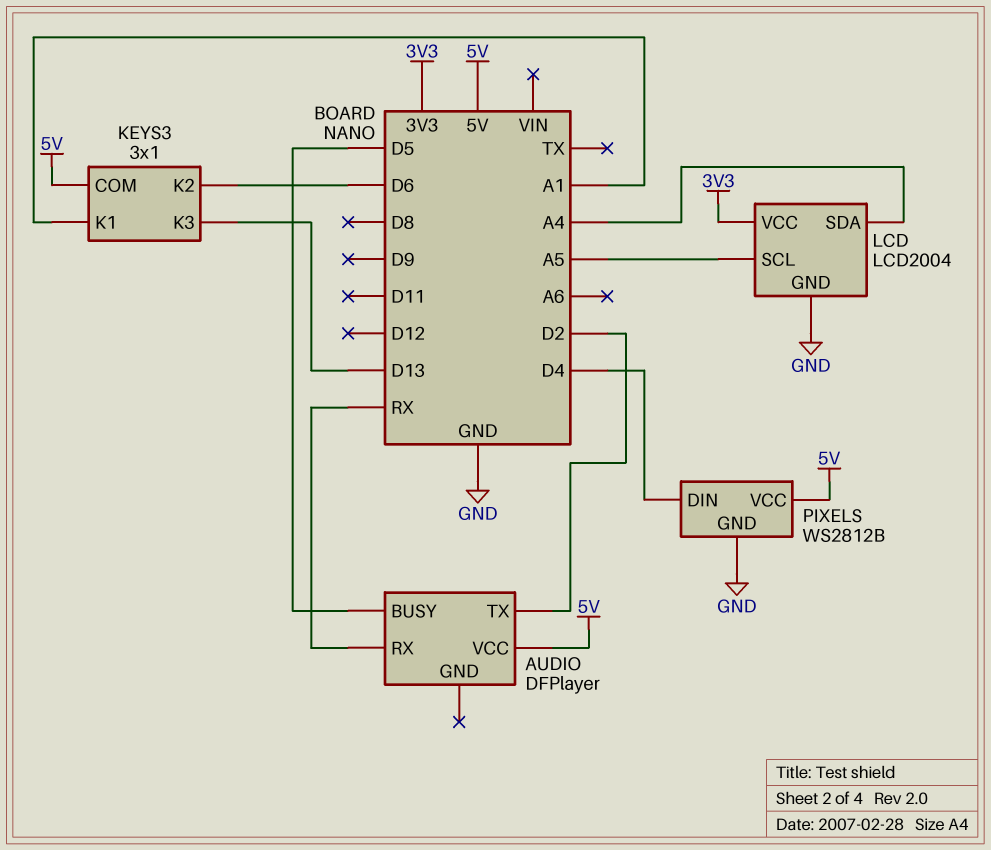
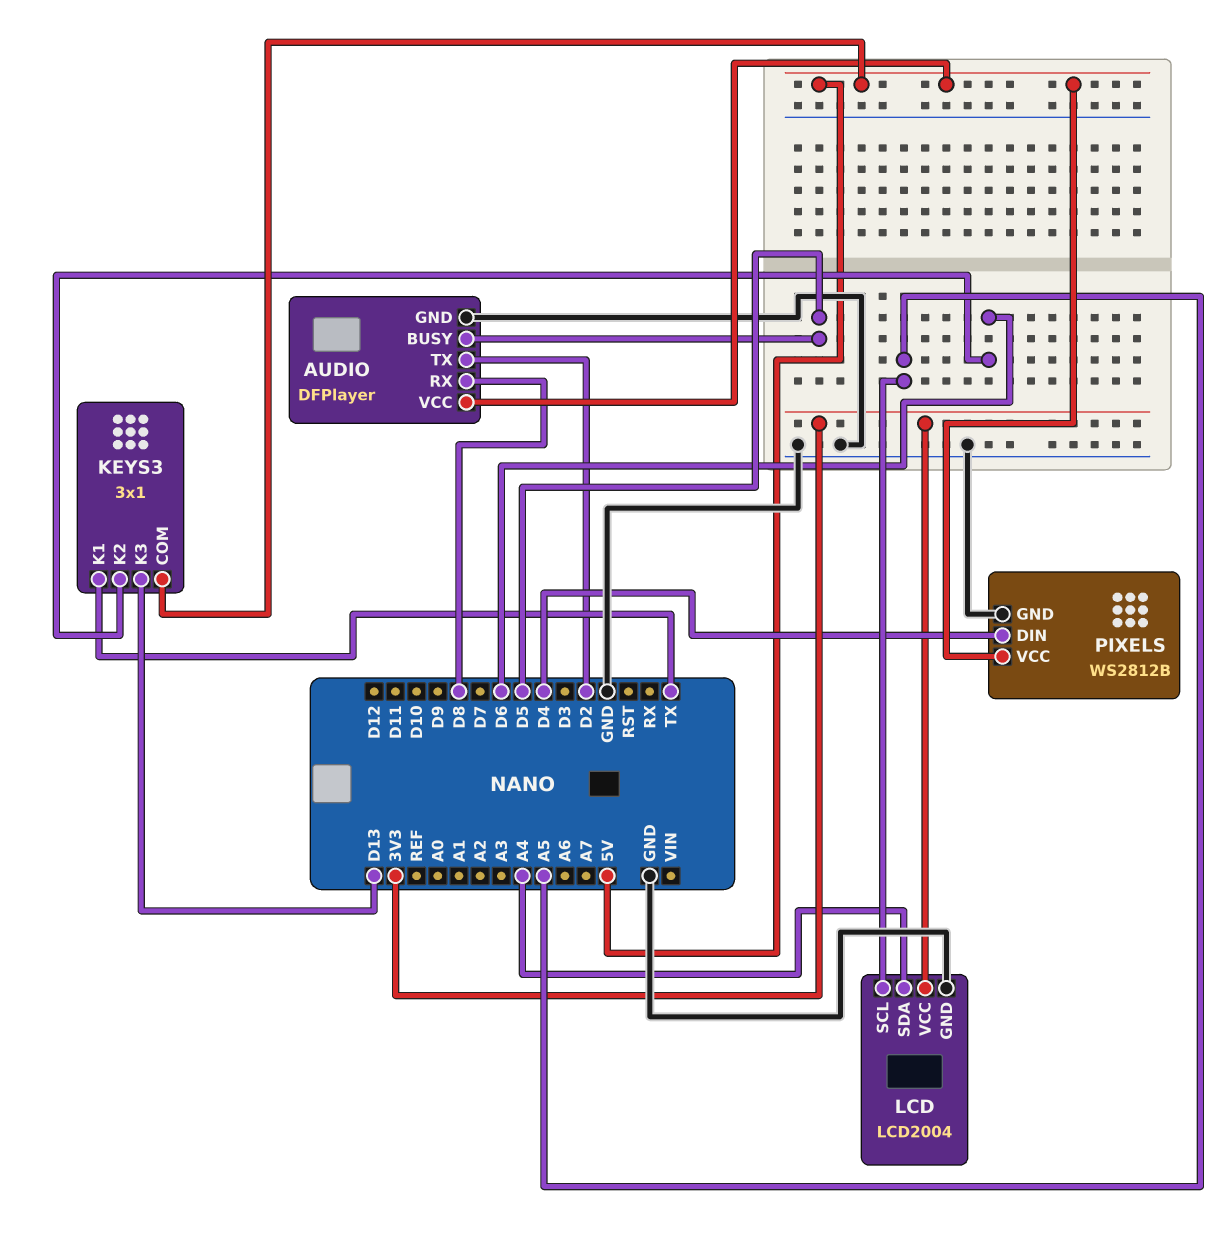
AUDIO pin GND: none -> GND
AUDIO pin RX: RX -> D8
KEYS3 pin K1: A1 -> TX

